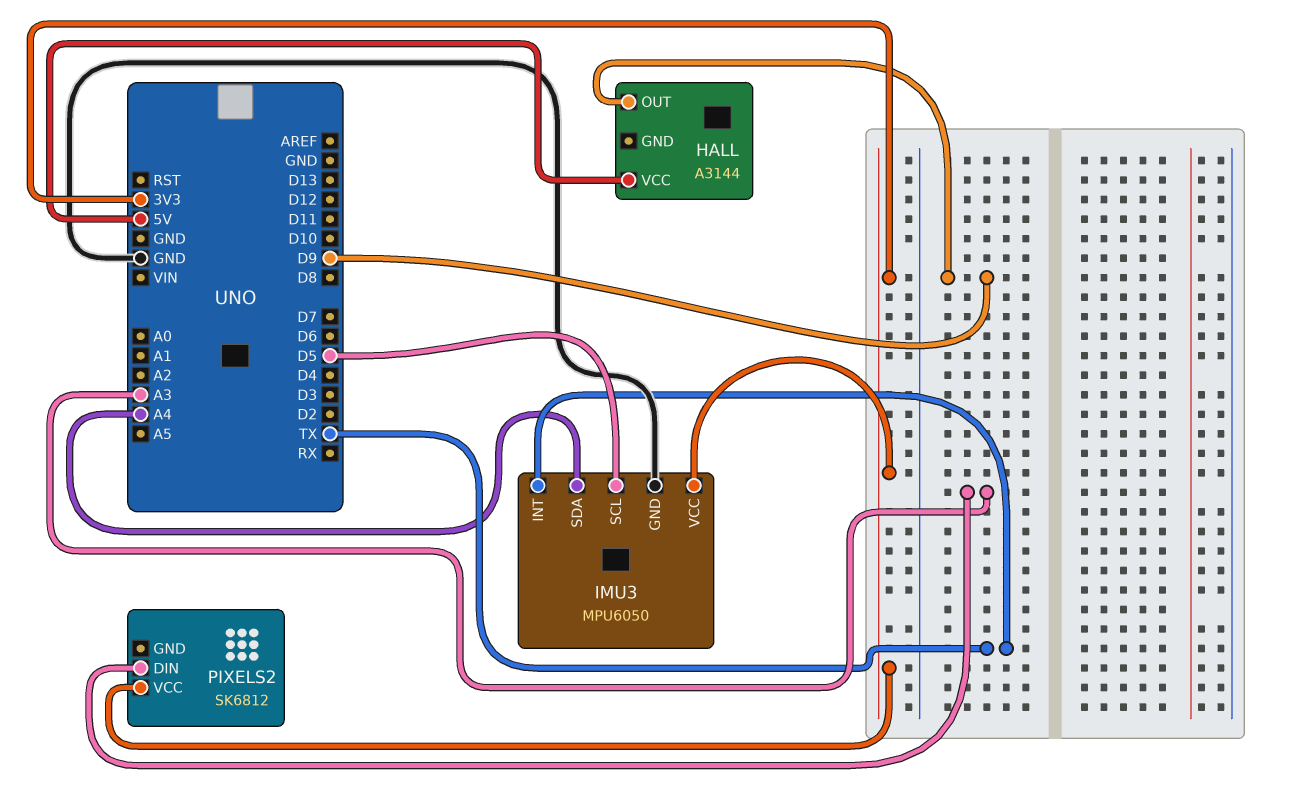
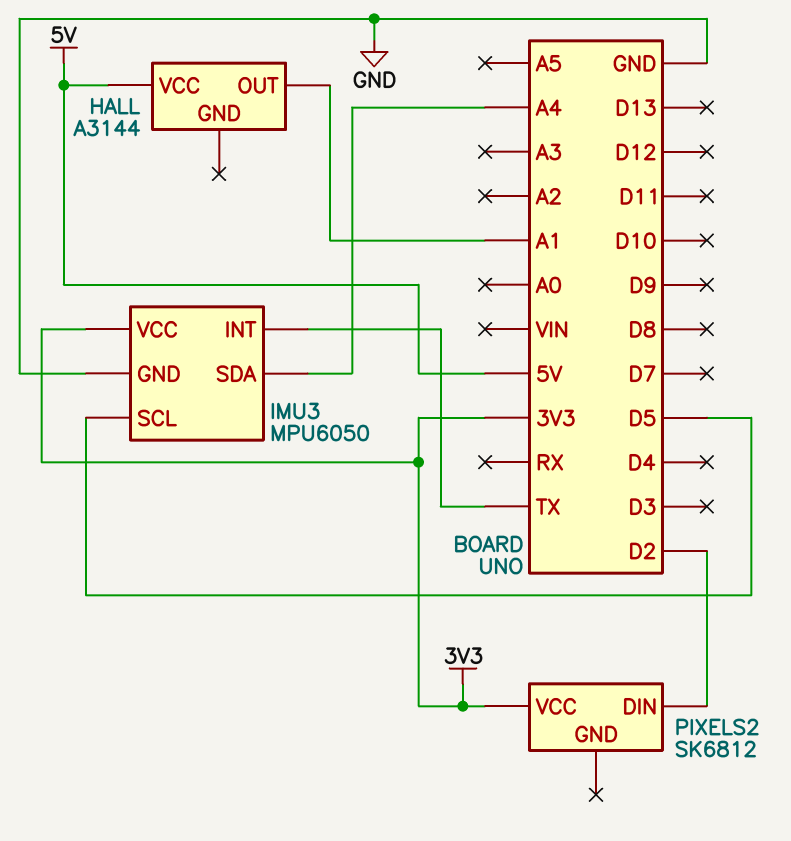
HALL pin OUT: D9 -> A1
PIXELS2 pin DIN: A3 -> D2

